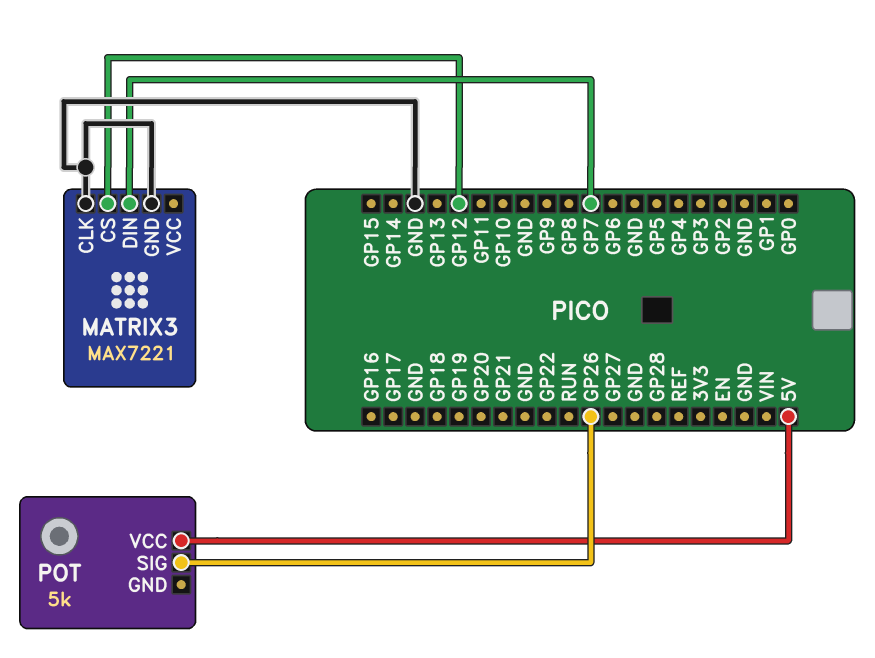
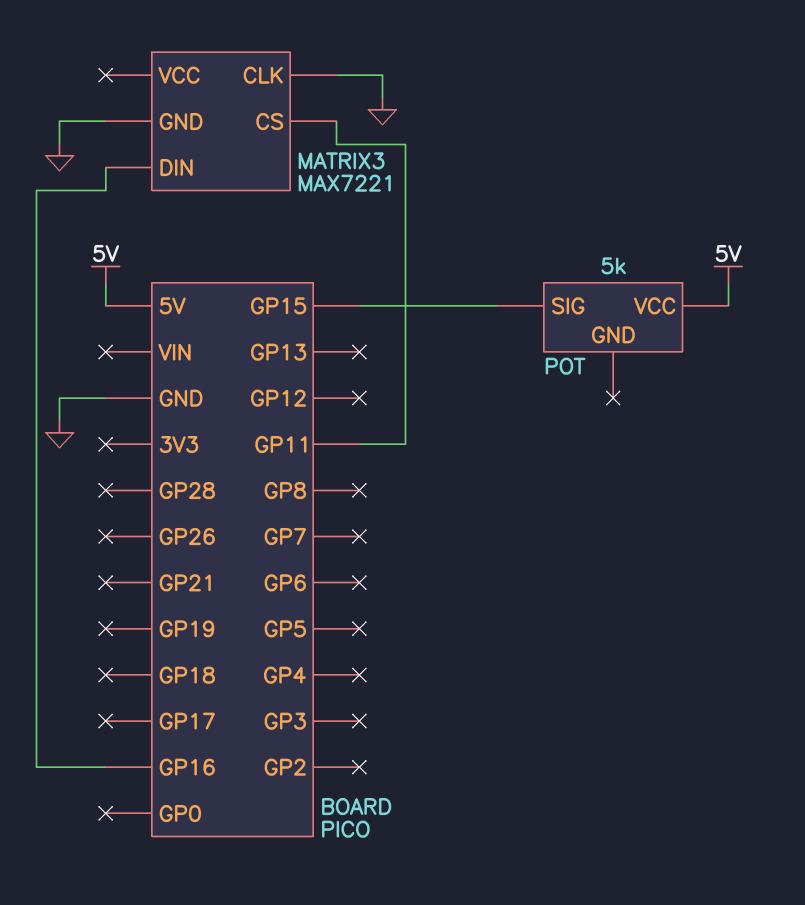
MATRIX3 pin CS: GP12 -> GP11
MATRIX3 pin DIN: GP7 -> GP16
POT pin SIG: GP26 -> GP15

